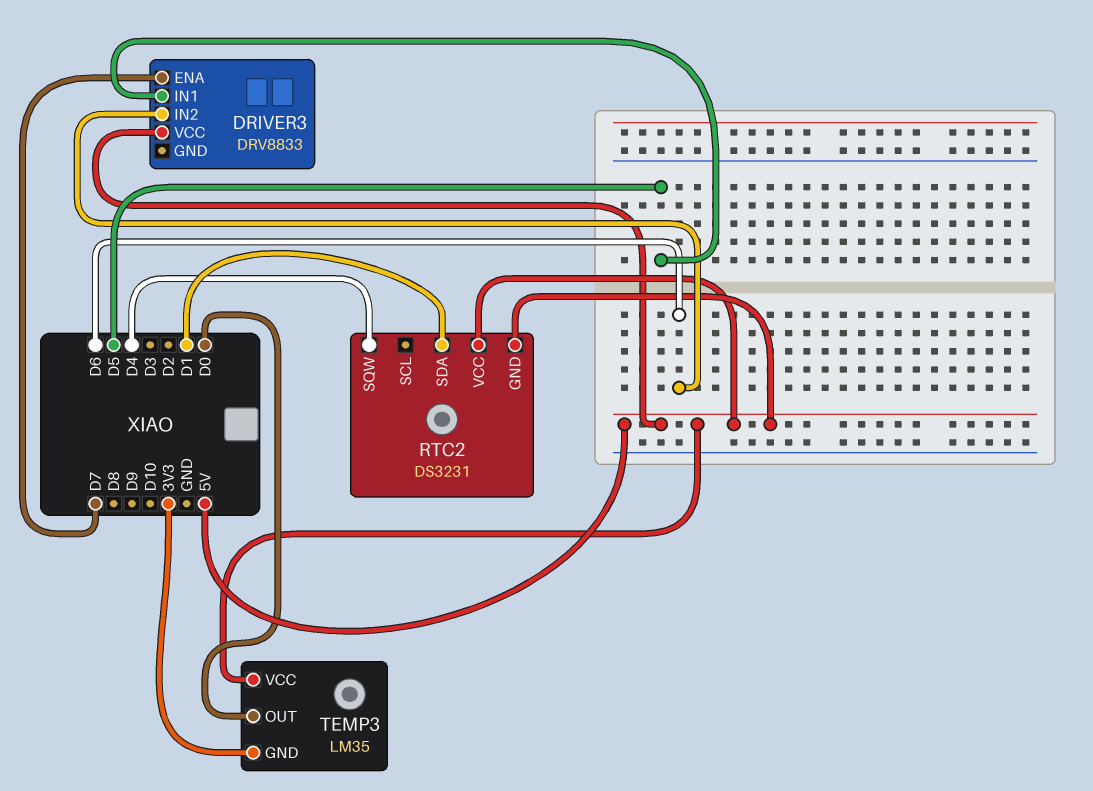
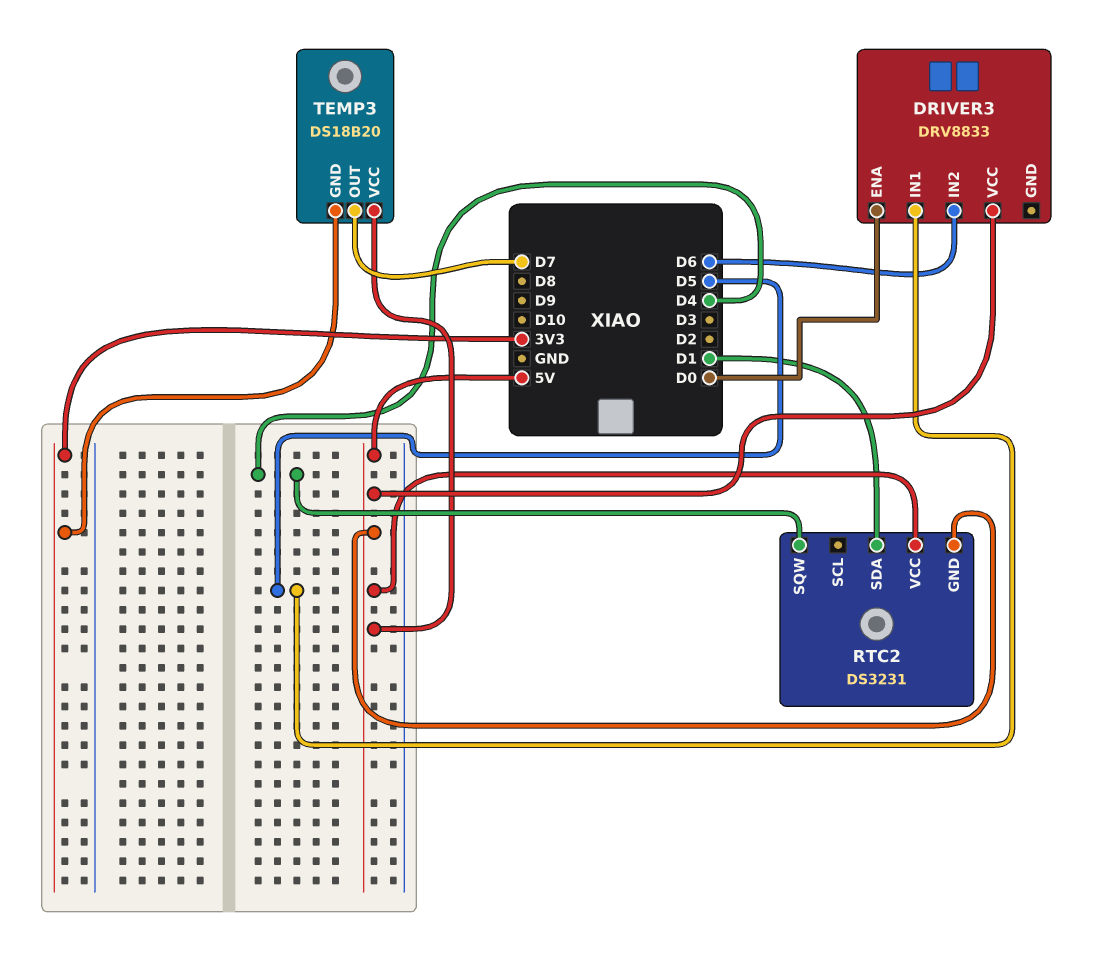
DRIVER3 pin ENA: D7 -> D0
TEMP3: LM35 -> DS18B20
TEMP3 pin OUT: D0 -> D7

